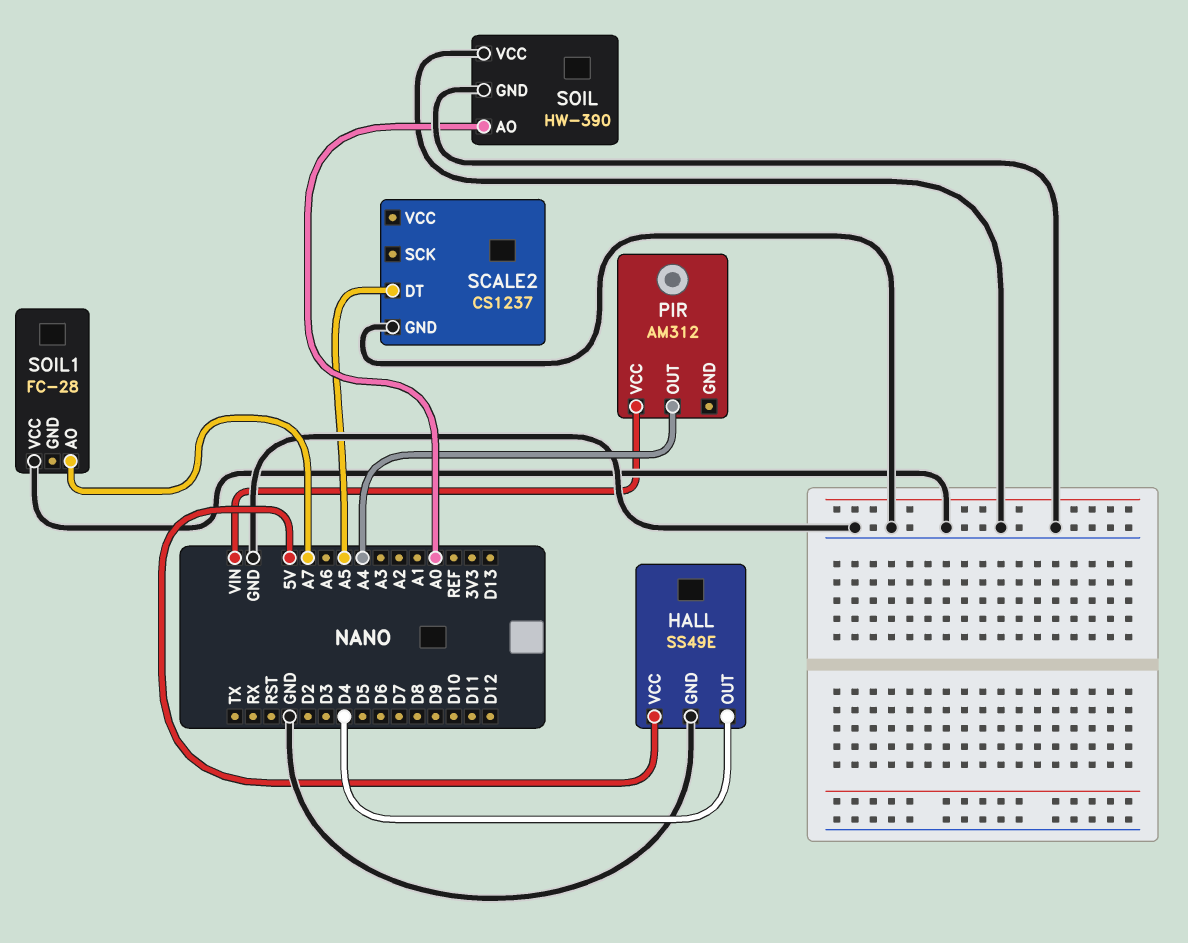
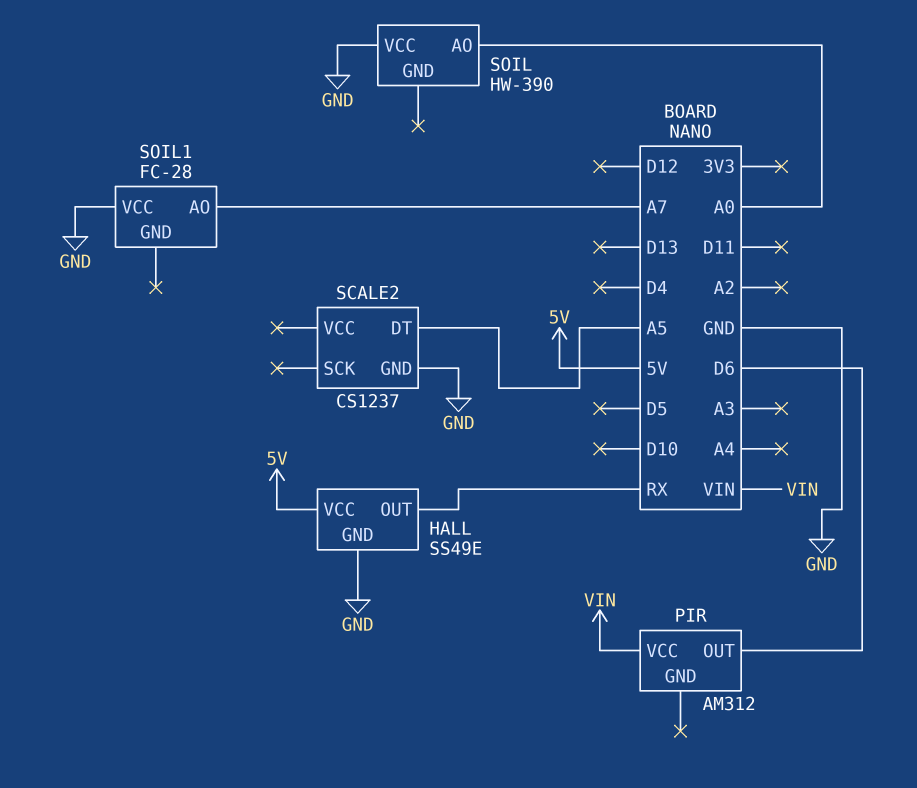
HALL pin OUT: D4 -> RX
PIR pin OUT: A4 -> D6
SOIL pin GND: GND -> none

